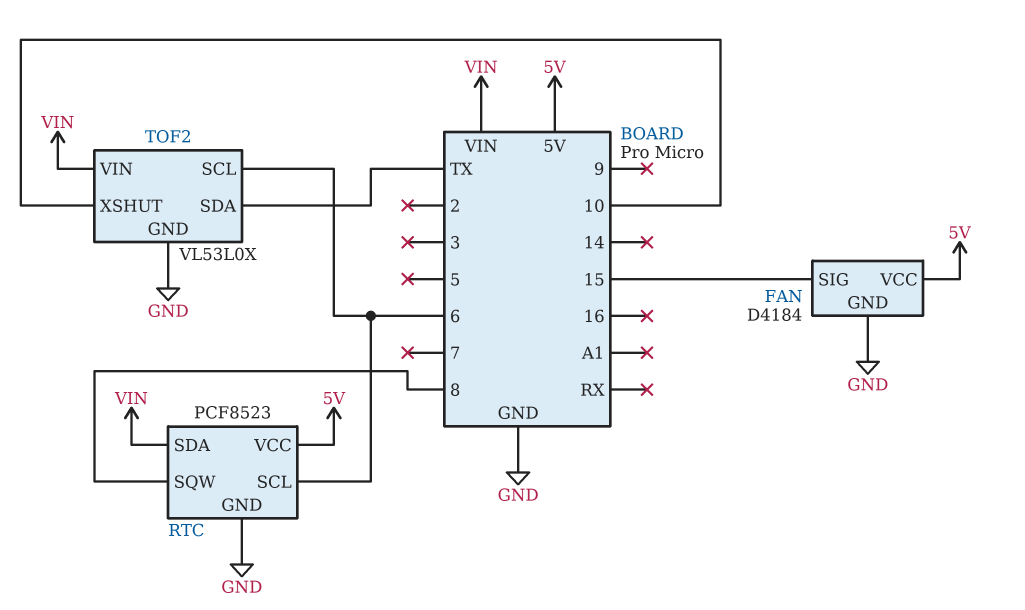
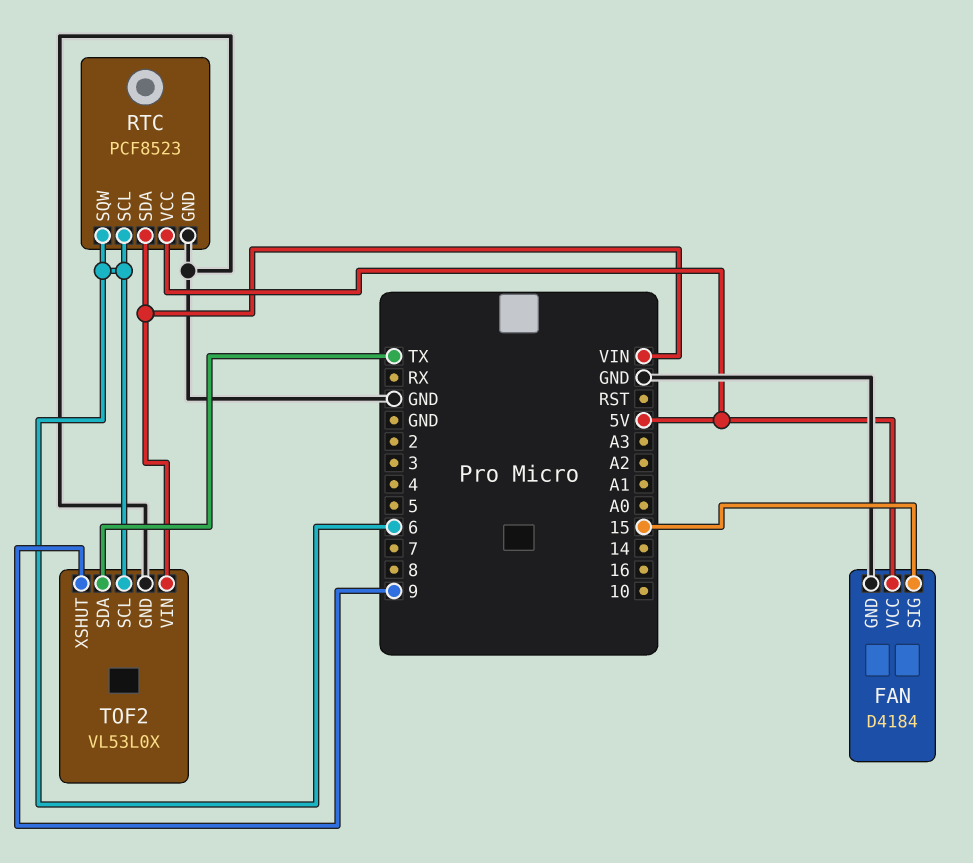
RTC pin SQW: 8 -> 6
TOF2 pin XSHUT: 10 -> 9

